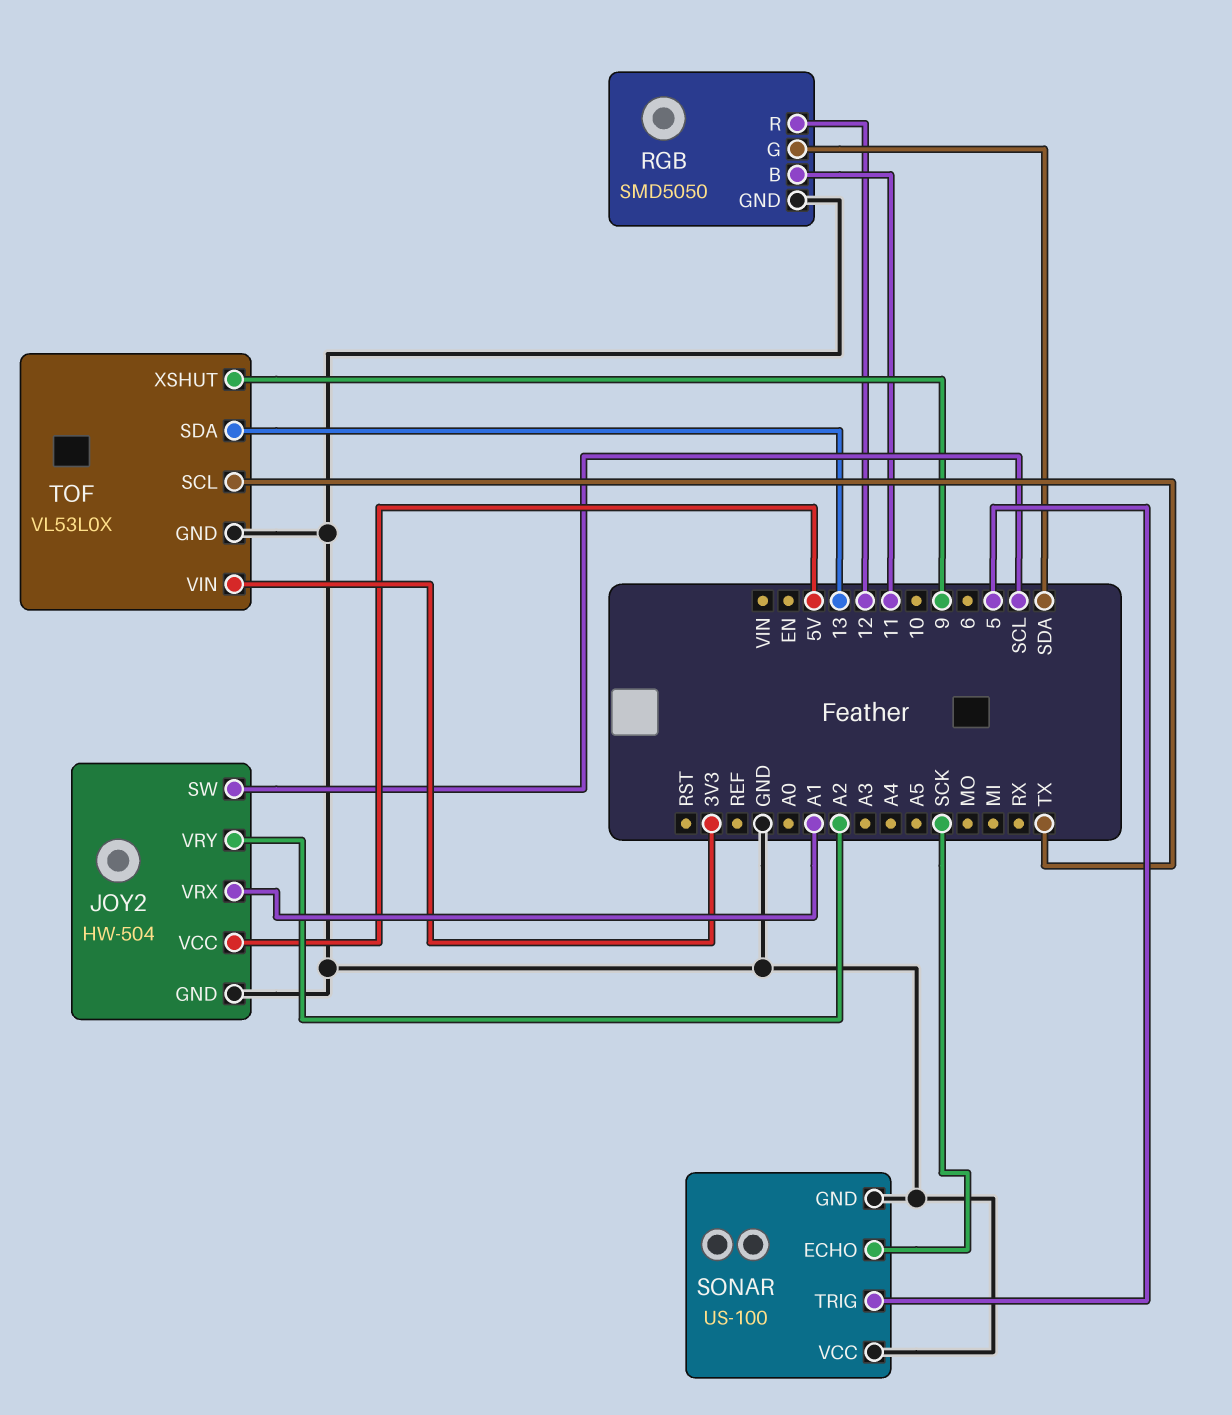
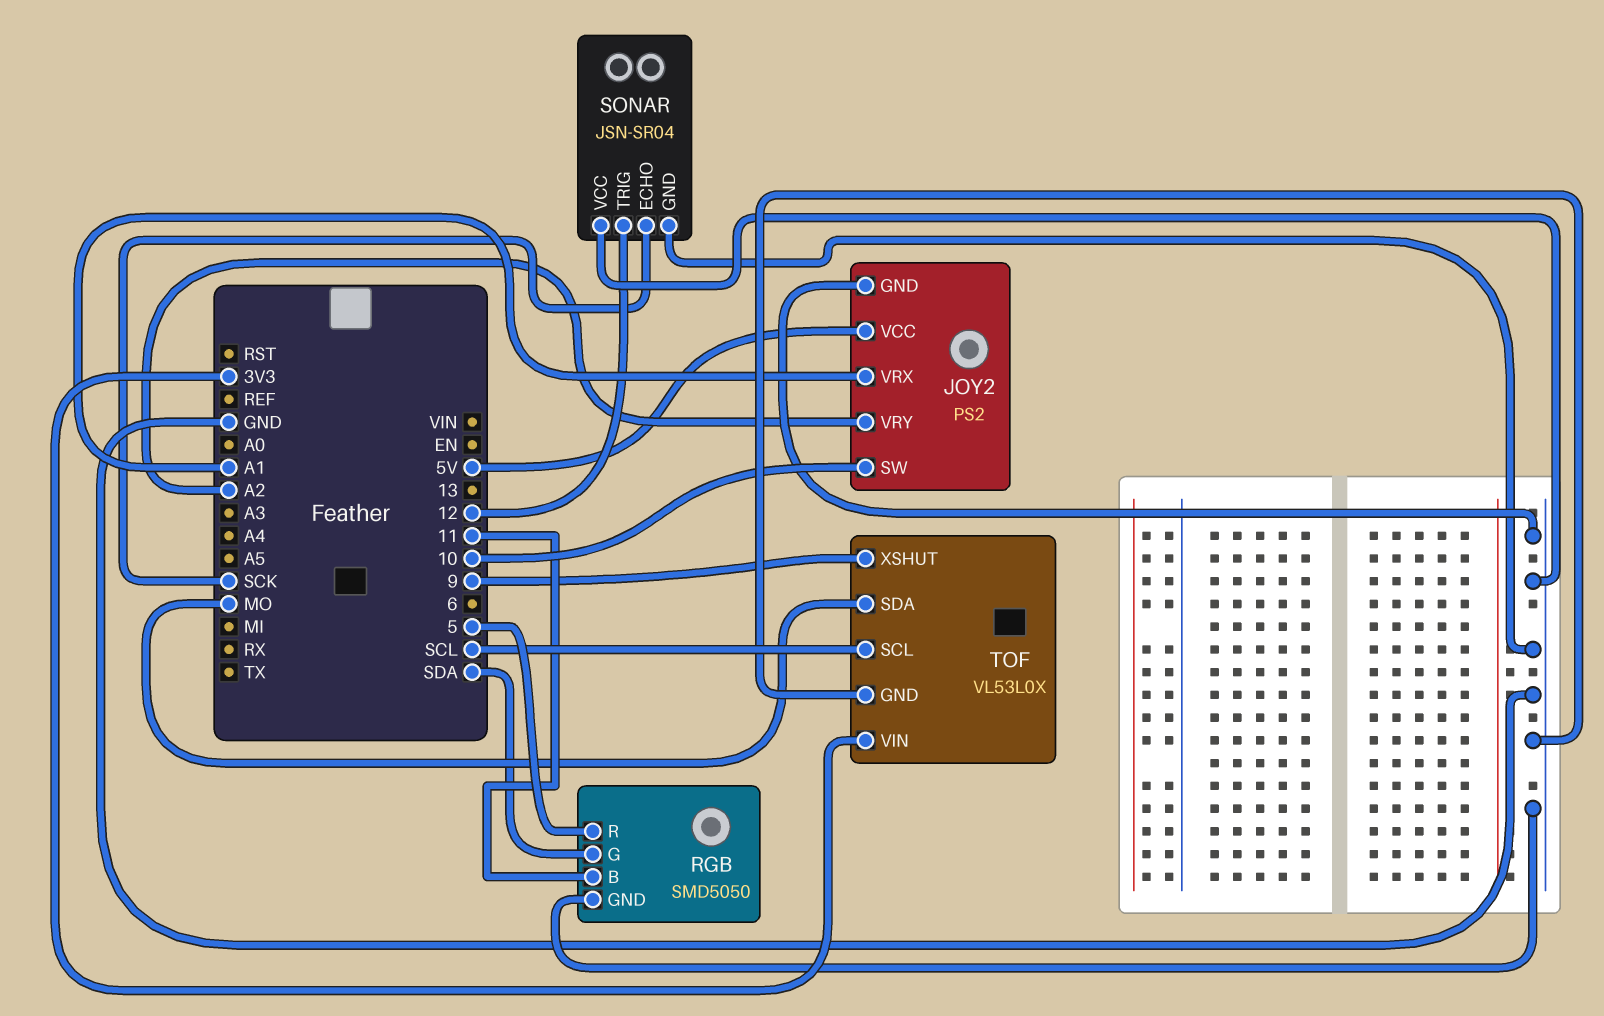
JOY2: HW-504 -> PS2
JOY2 pin SW: SCL -> 10
RGB pin R: 12 -> 5
SONAR: US-100 -> JSN-SR04
SONAR pin TRIG: 5 -> 12
TOF pin SCL: TX -> SCL
TOF pin SDA: 13 -> MO

